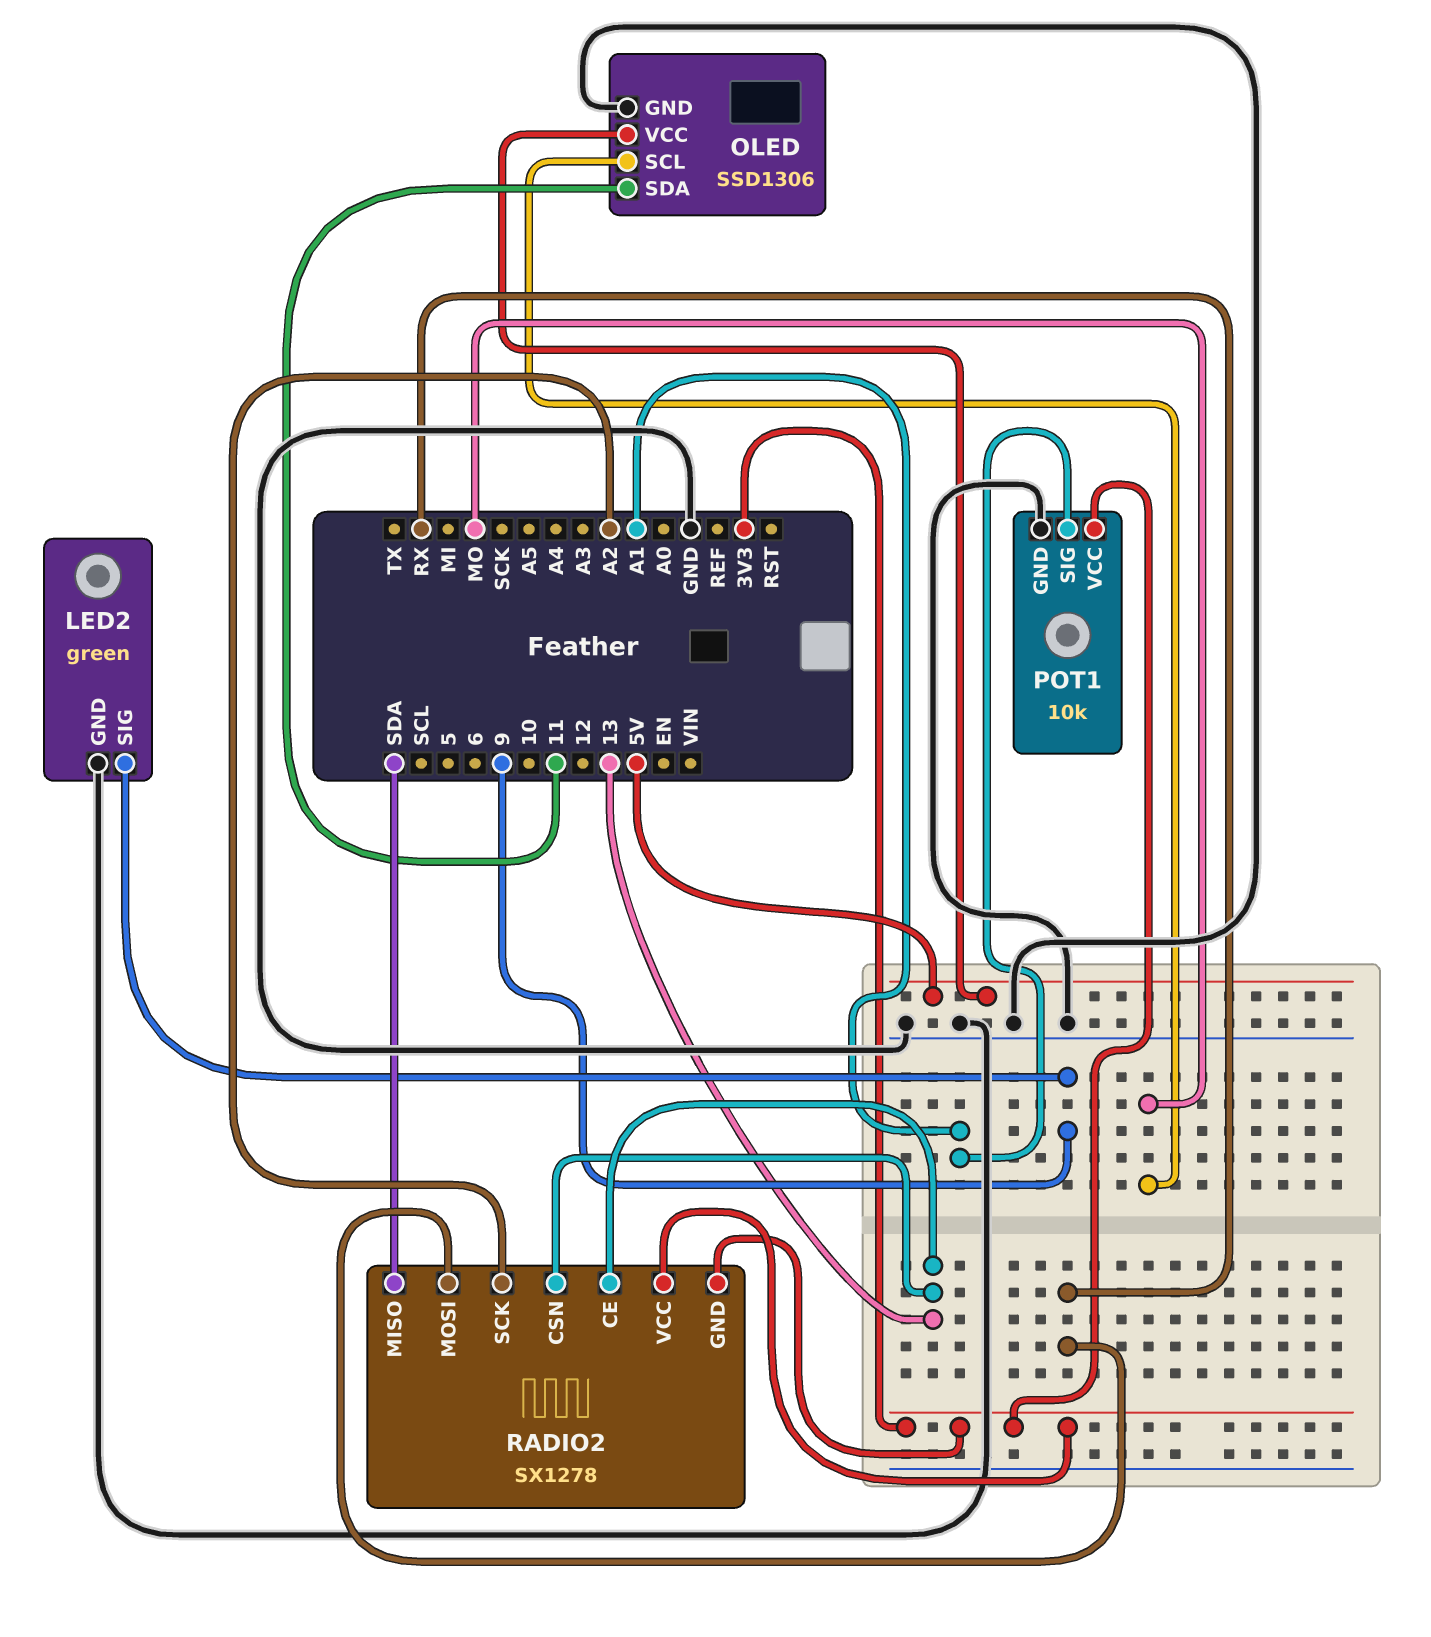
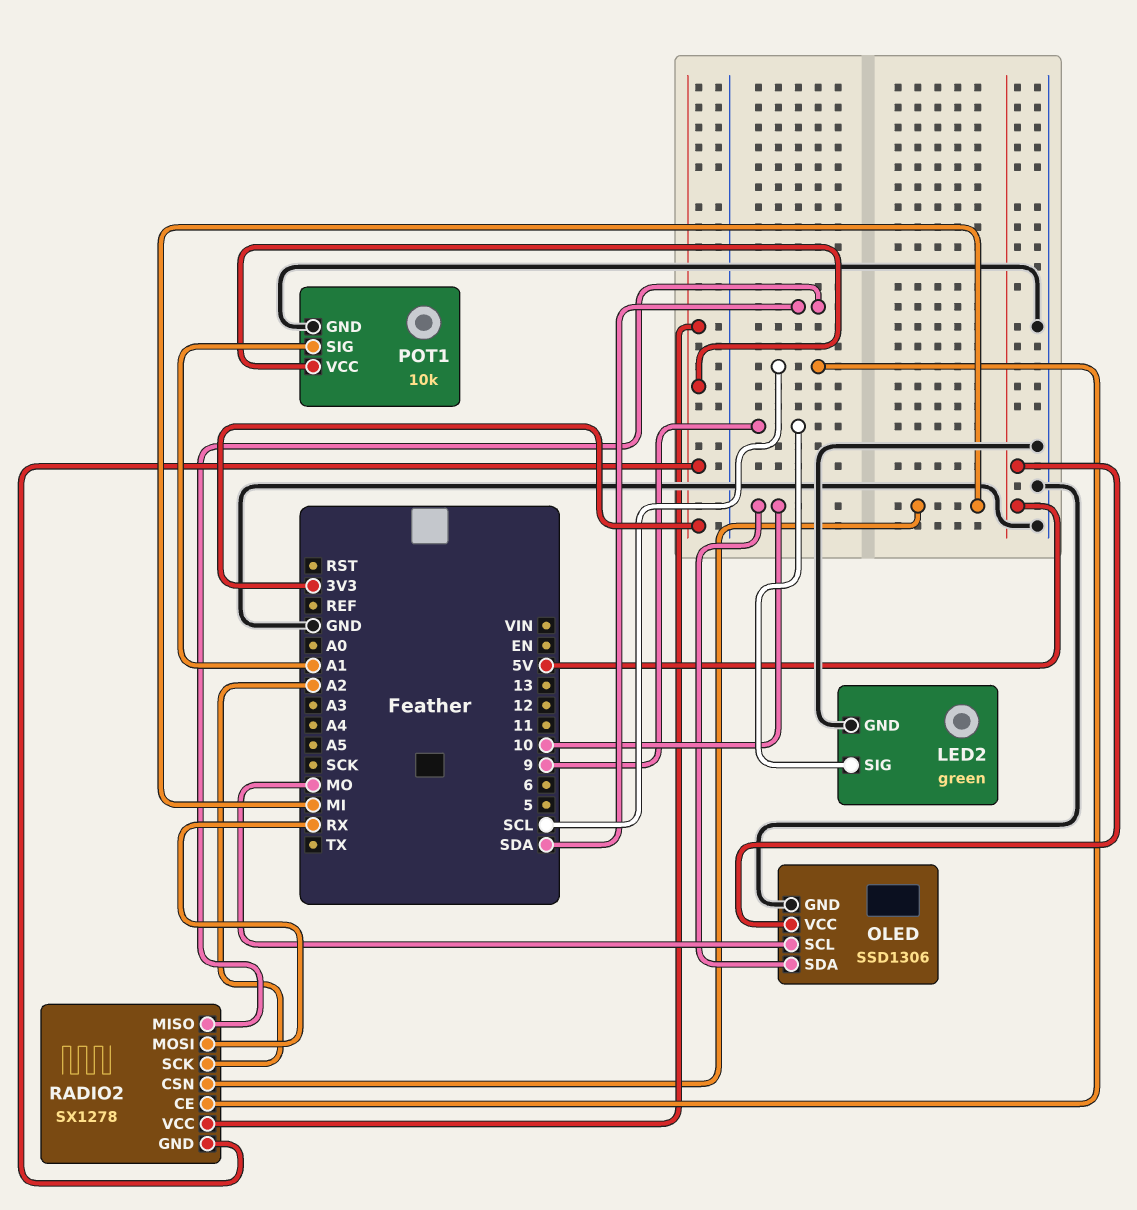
OLED pin SDA: 11 -> 10
RADIO2 pin CE: 13 -> SCL
RADIO2 pin CSN: 13 -> MI

